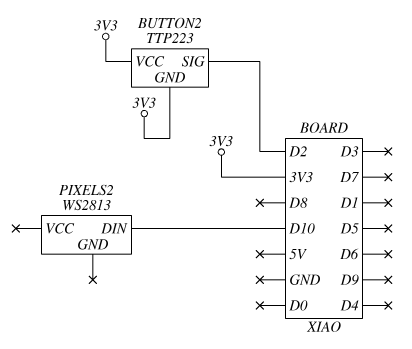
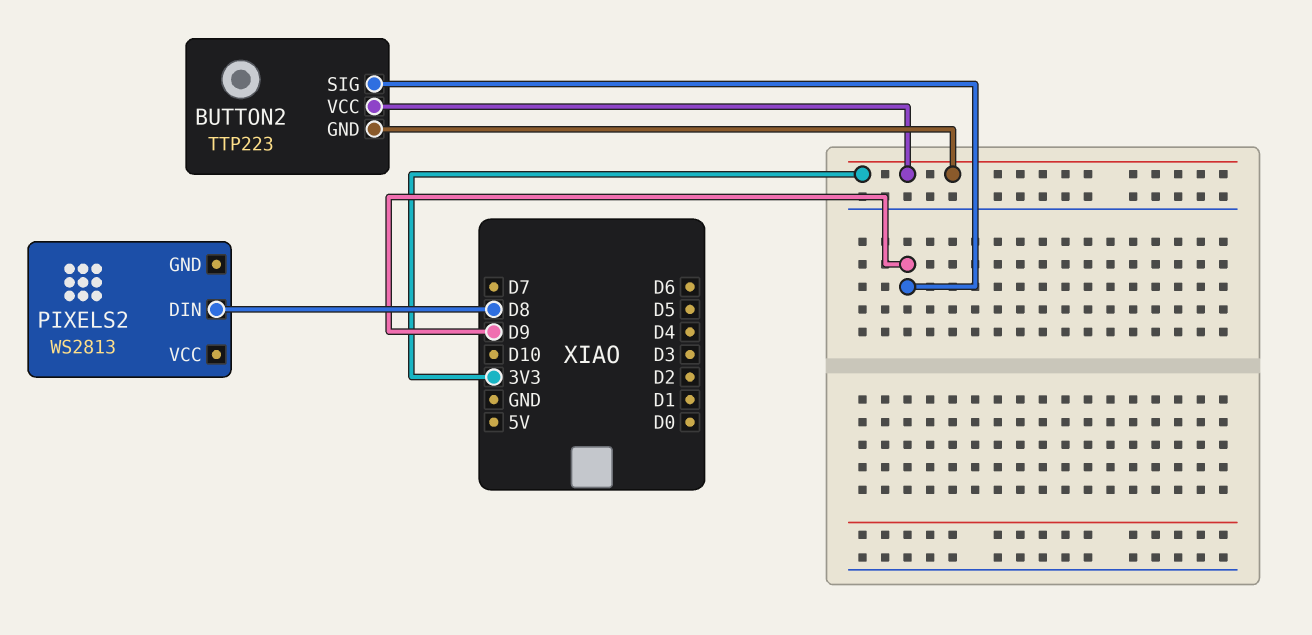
BUTTON2 pin SIG: D2 -> D9
PIXELS2 pin DIN: D10 -> D8

